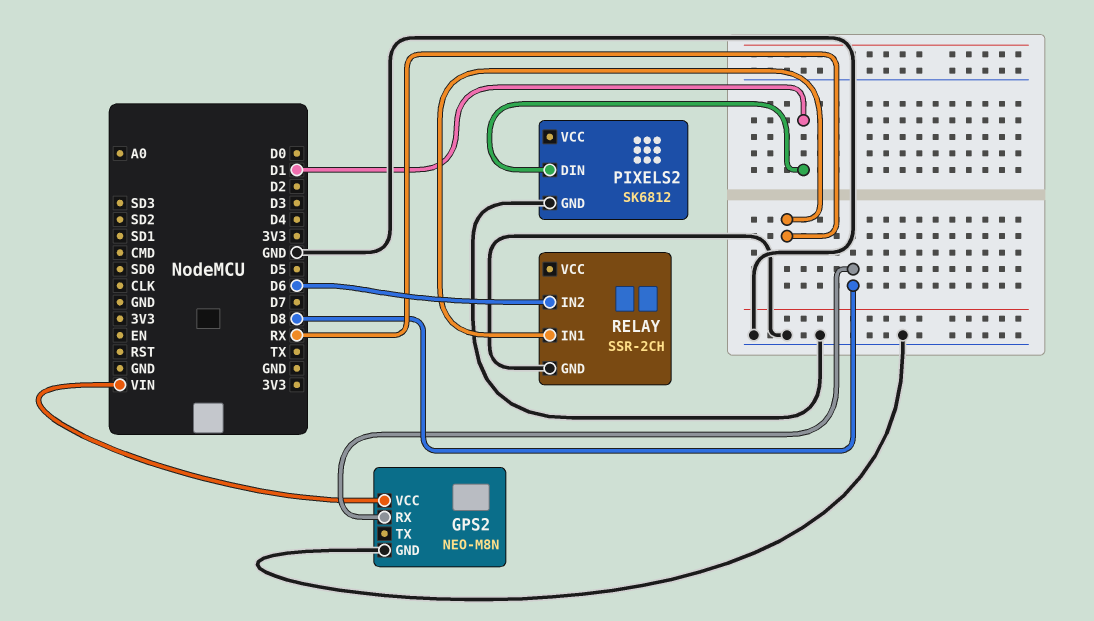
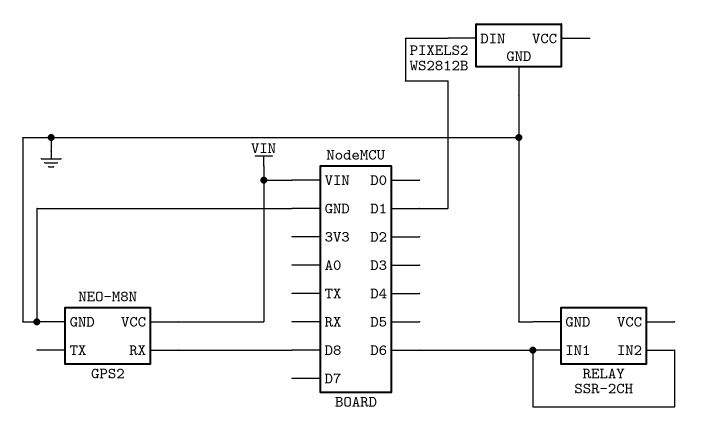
PIXELS2: SK6812 -> WS2812B
RELAY pin IN1: RX -> D6

